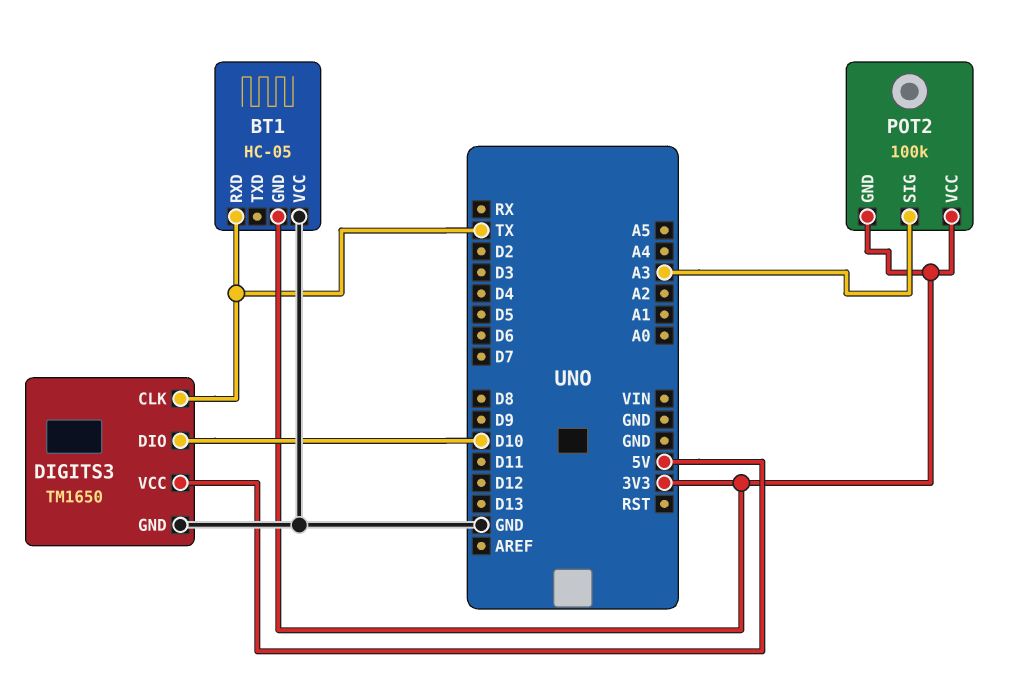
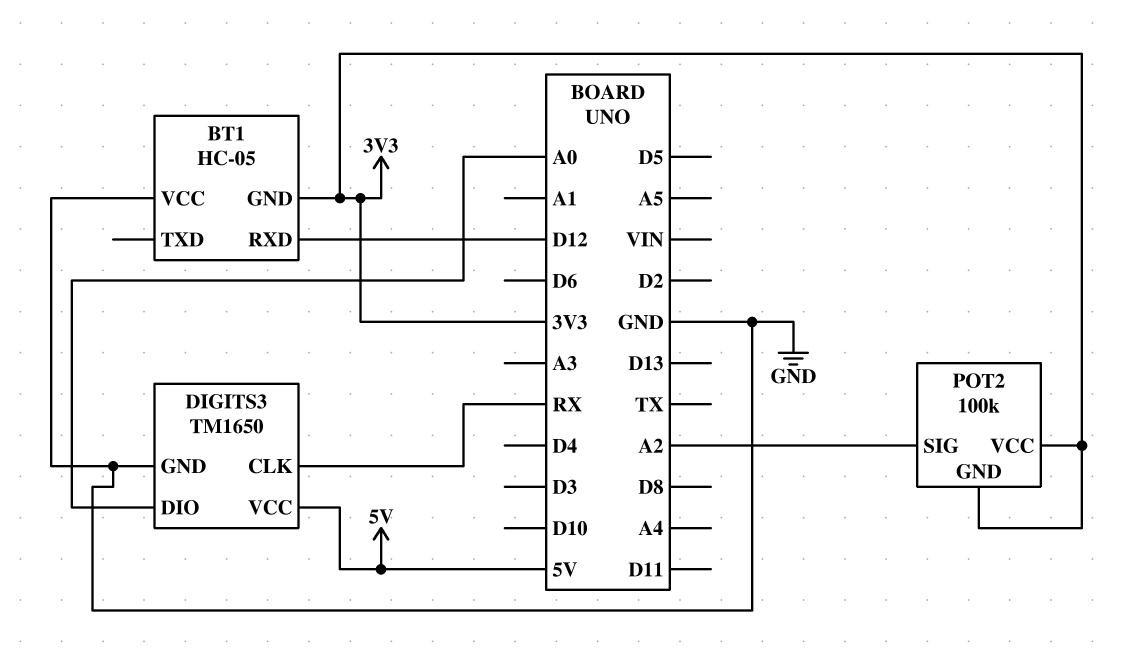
BT1 pin RXD: TX -> D12
DIGITS3 pin CLK: TX -> RX
DIGITS3 pin DIO: D10 -> A0
POT2 pin SIG: A3 -> A2

